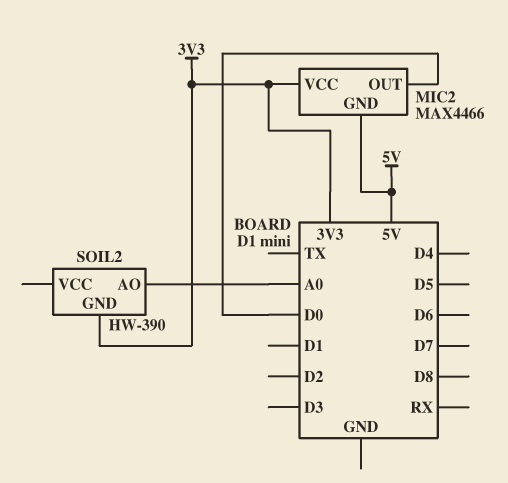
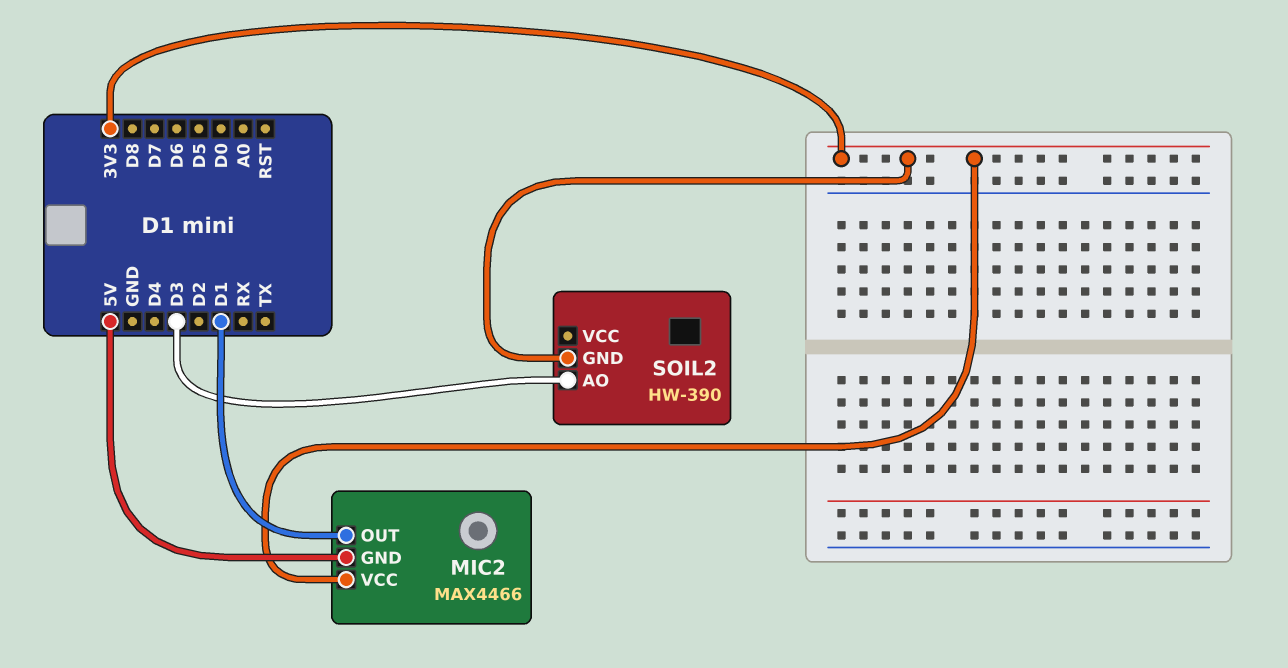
MIC2 pin OUT: D0 -> D1
SOIL2 pin AO: A0 -> D3

